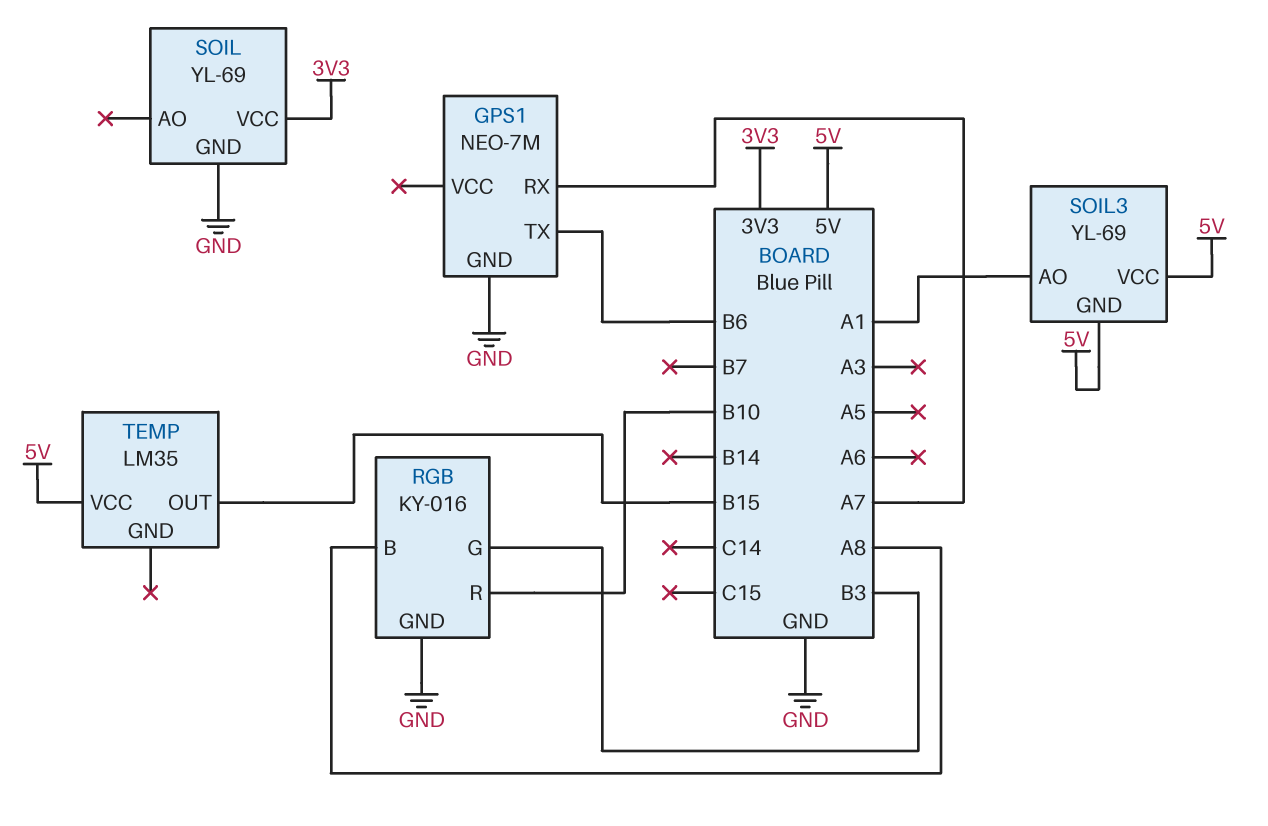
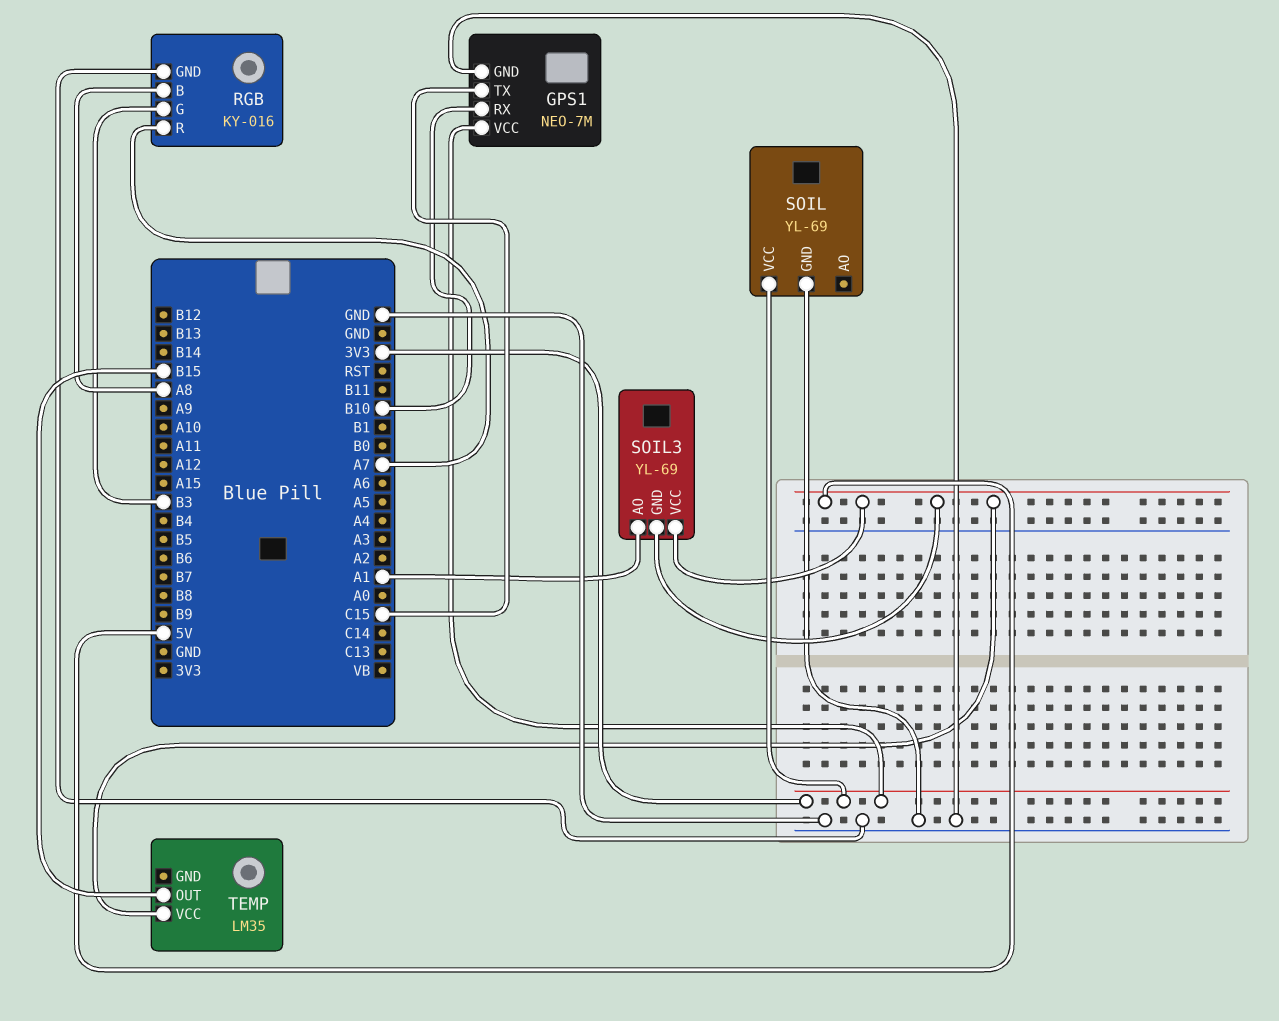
GPS1 pin RX: A7 -> B10
GPS1 pin TX: B6 -> C15
GPS1 pin VCC: none -> 3V3
RGB pin R: B10 -> A7

